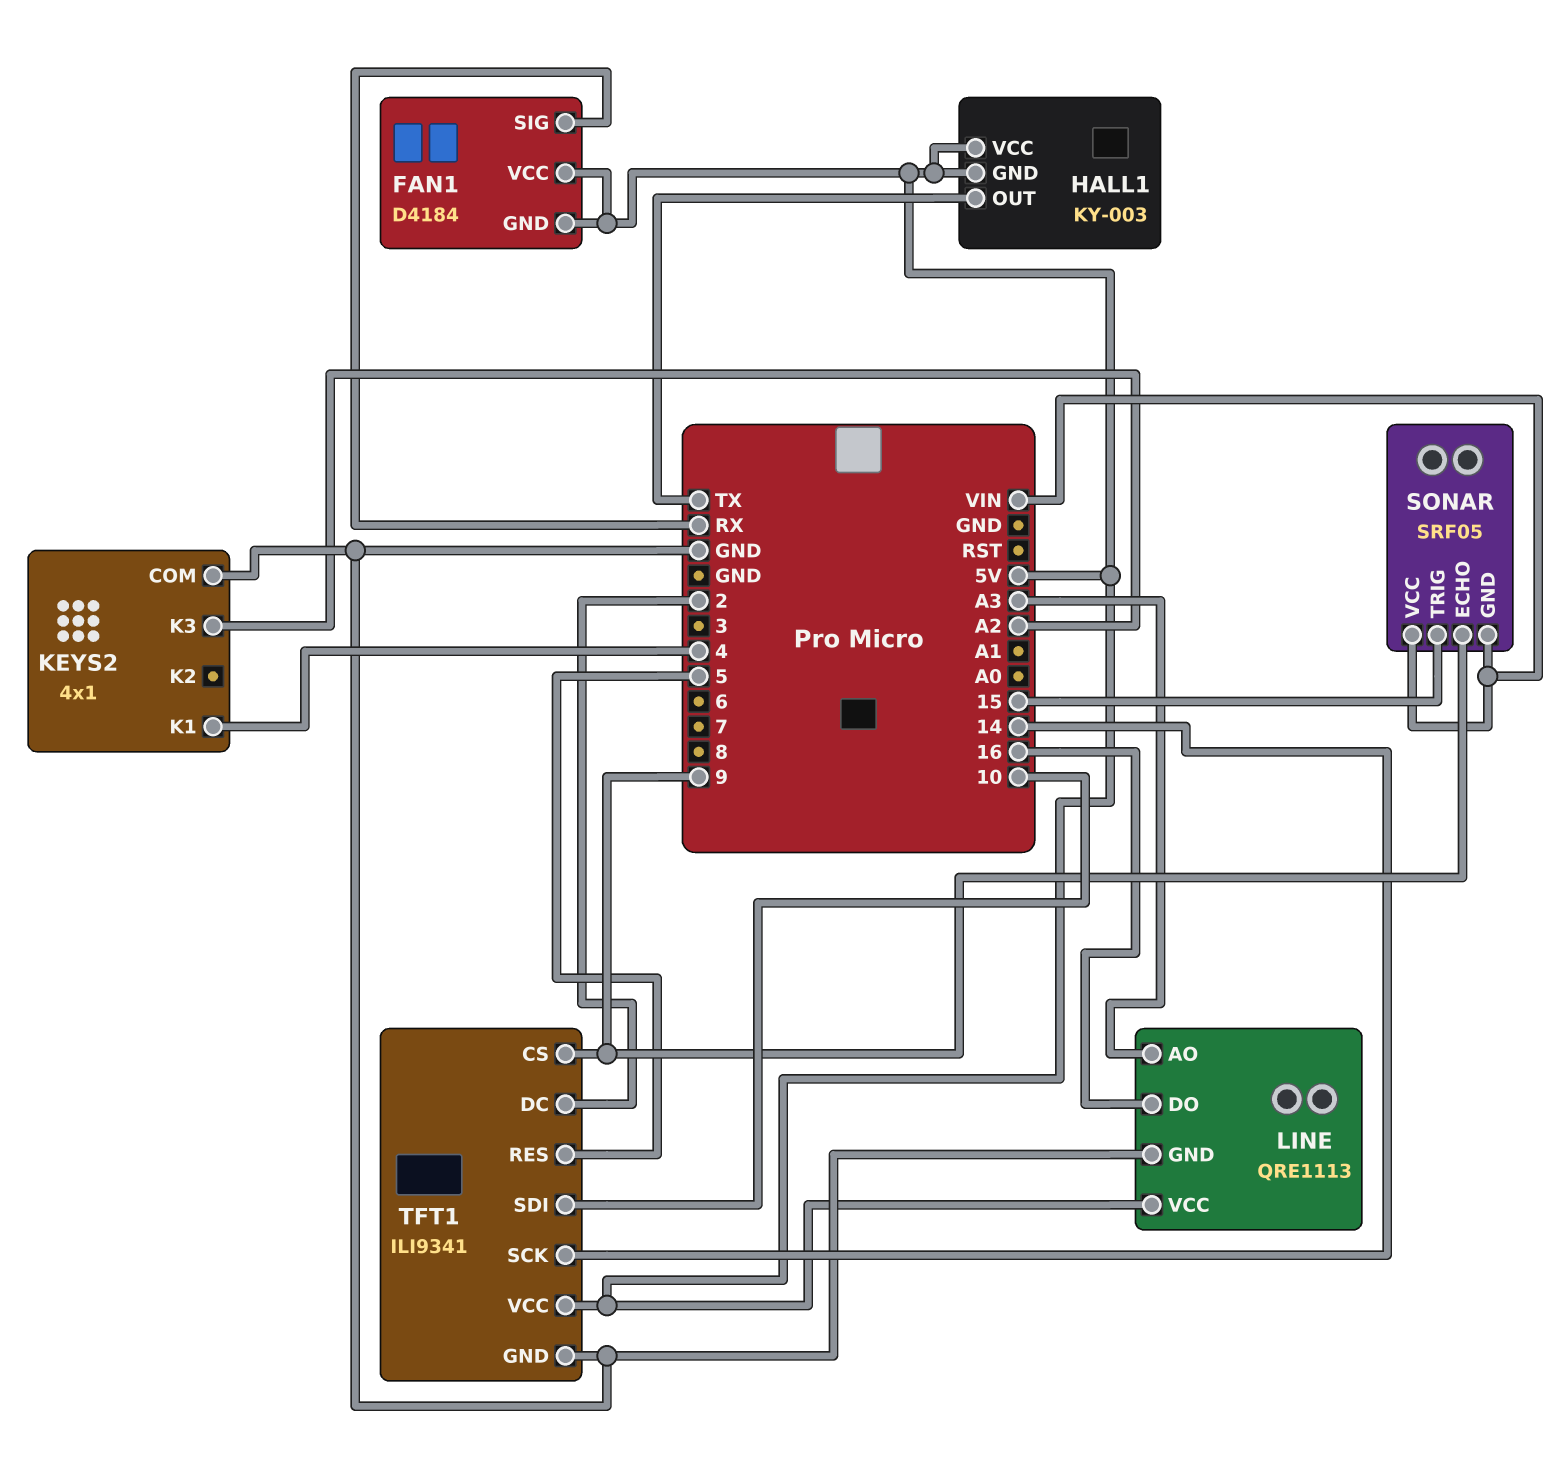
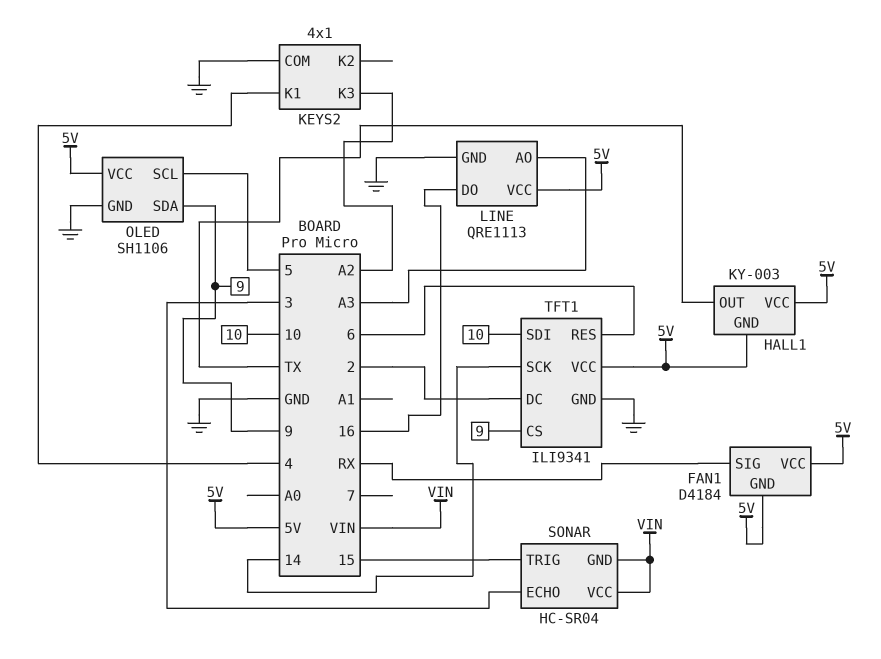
OLED: none -> SH1106
OLED pin GND: none -> GND
OLED pin SCL: none -> 5
OLED pin SDA: none -> 9
OLED pin VCC: none -> 5V
SONAR: SRF05 -> HC-SR04
SONAR pin ECHO: 9 -> 3
TFT1 pin RES: 5 -> 6

